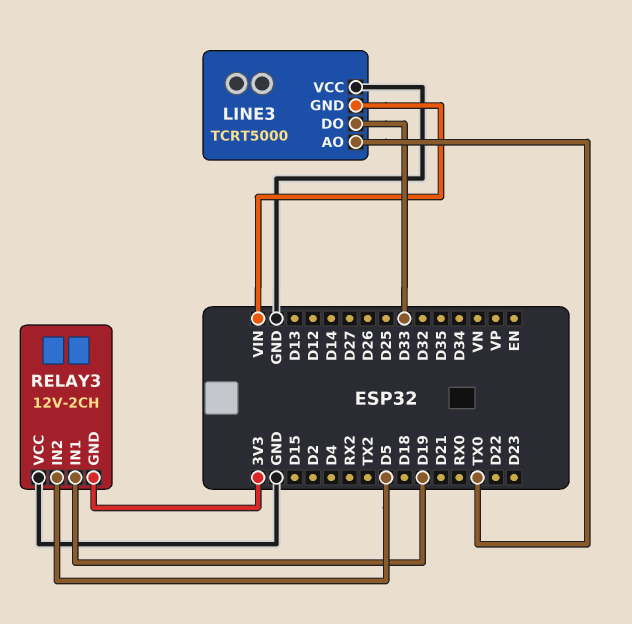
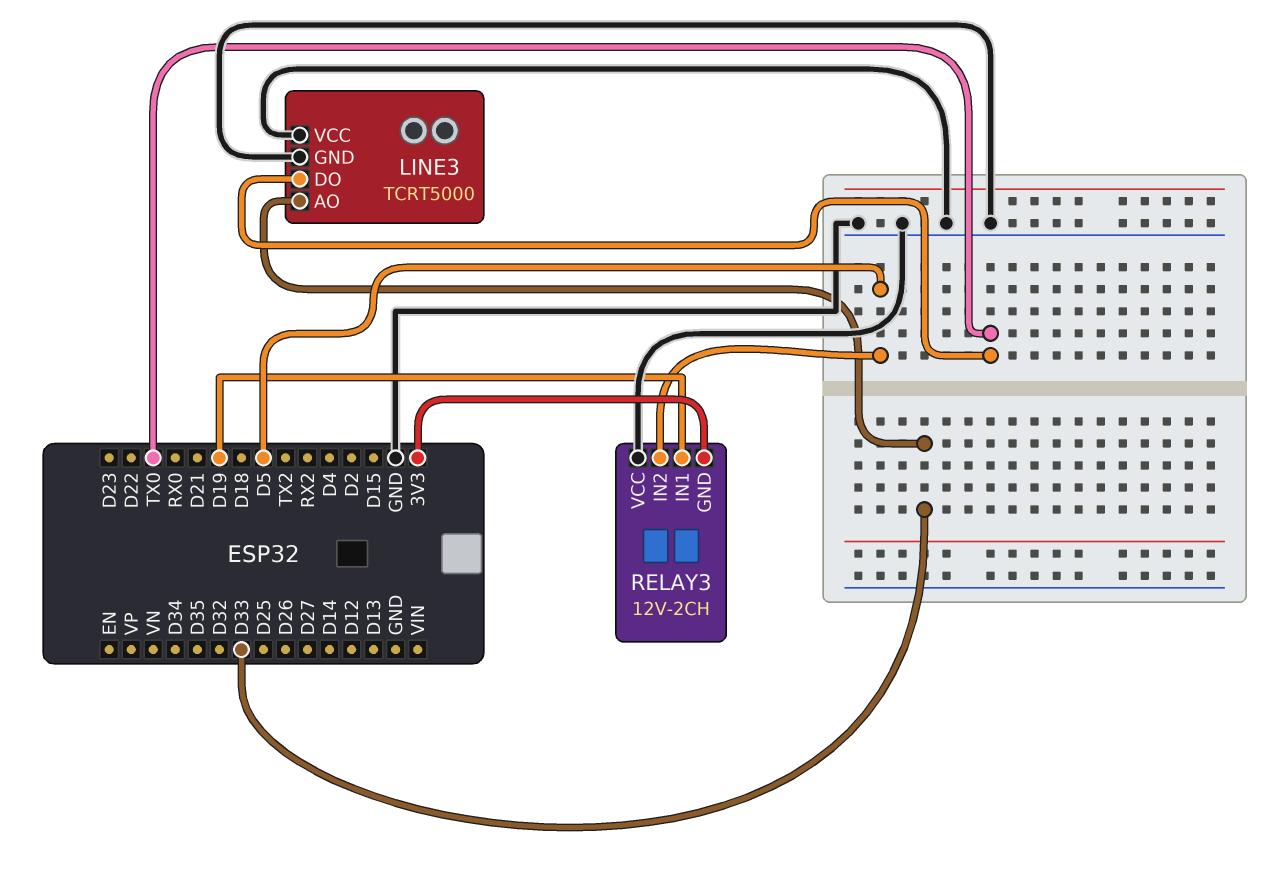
LINE3 pin AO: TX0 -> D33
LINE3 pin DO: D33 -> TX0
LINE3 pin GND: VIN -> GND

